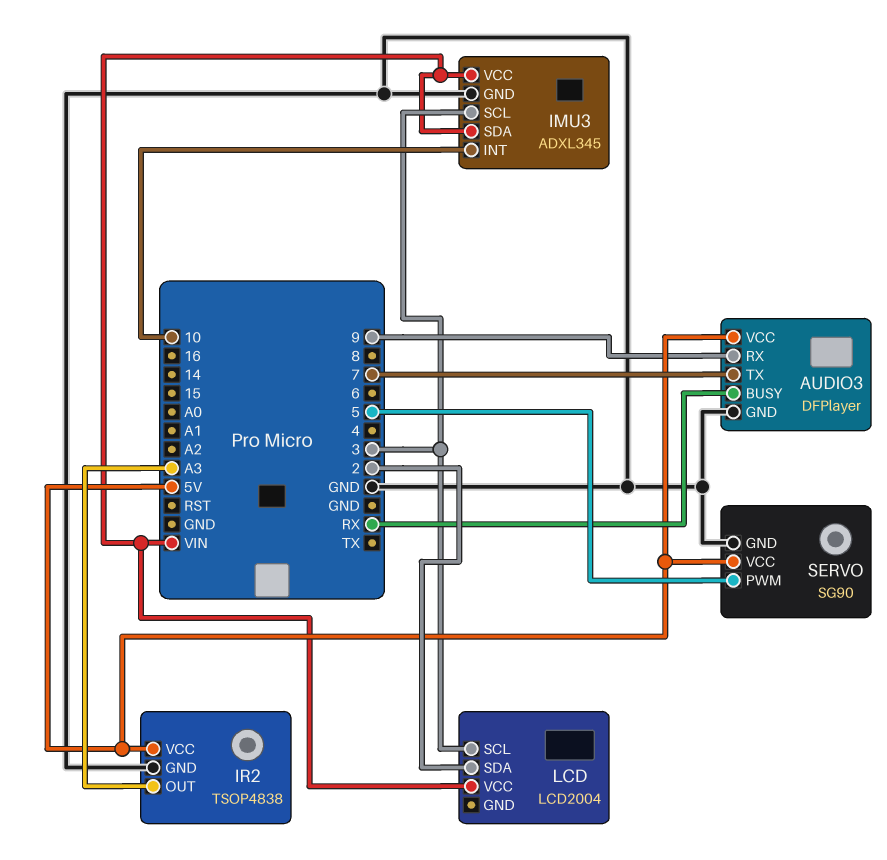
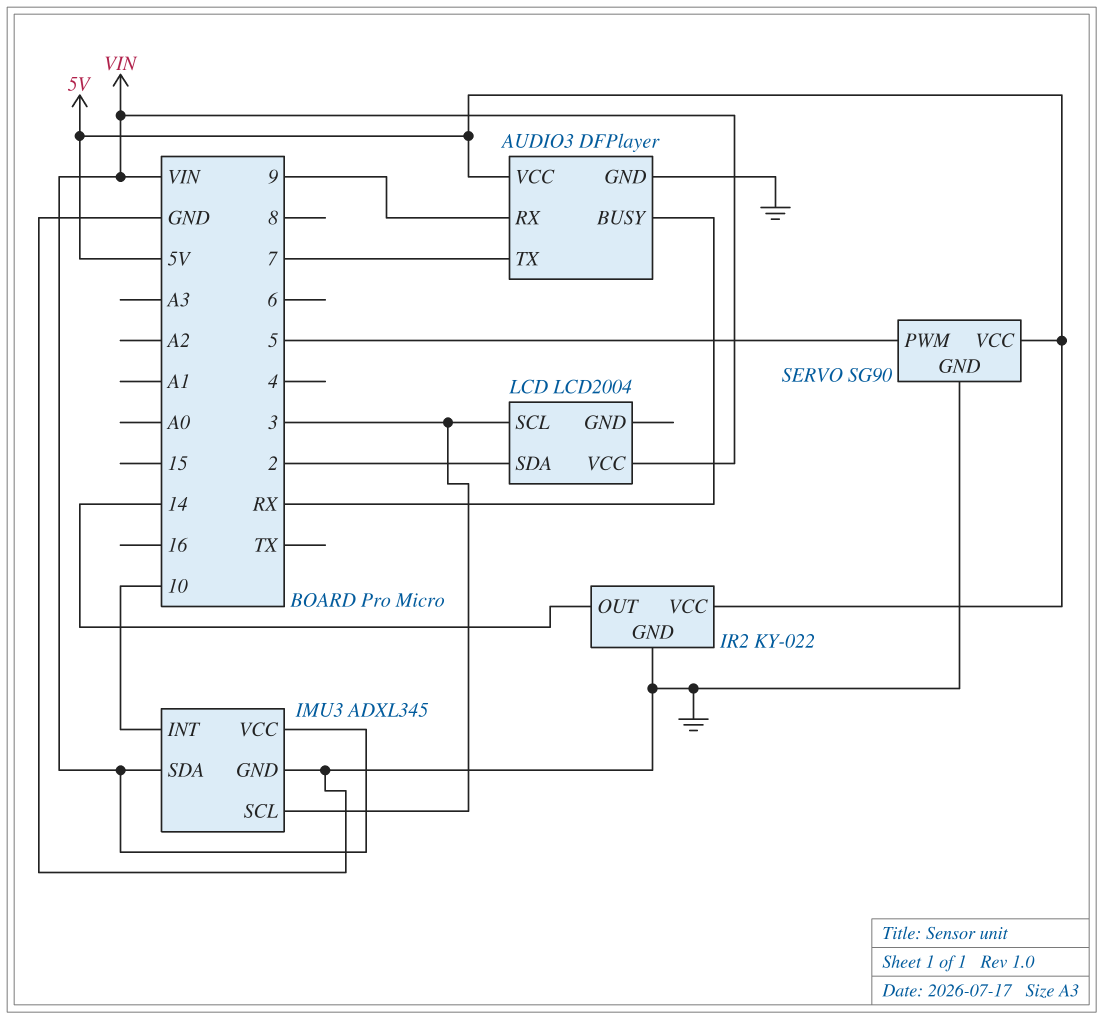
IR2: TSOP4838 -> KY-022
IR2 pin OUT: A3 -> 14

